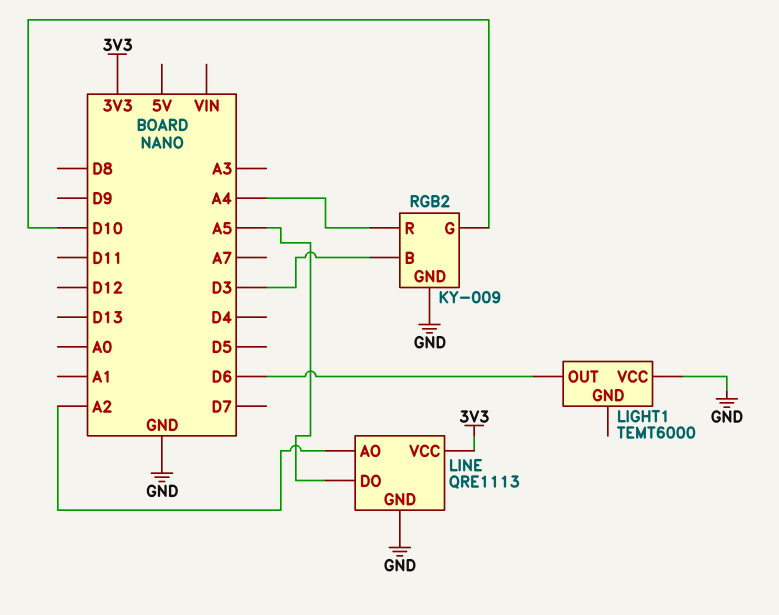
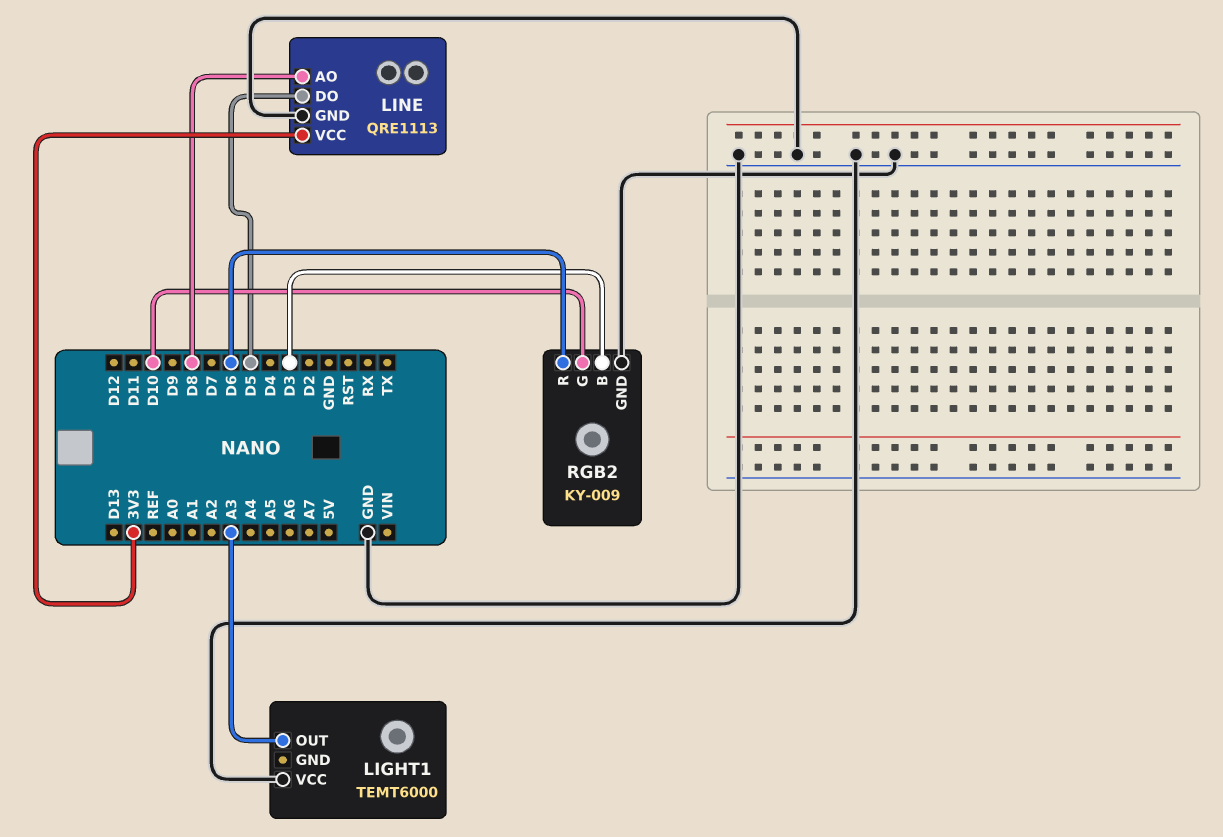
LIGHT1 pin OUT: D6 -> A3
LINE pin AO: A2 -> D8
LINE pin DO: A5 -> D5
RGB2 pin R: A4 -> D6

